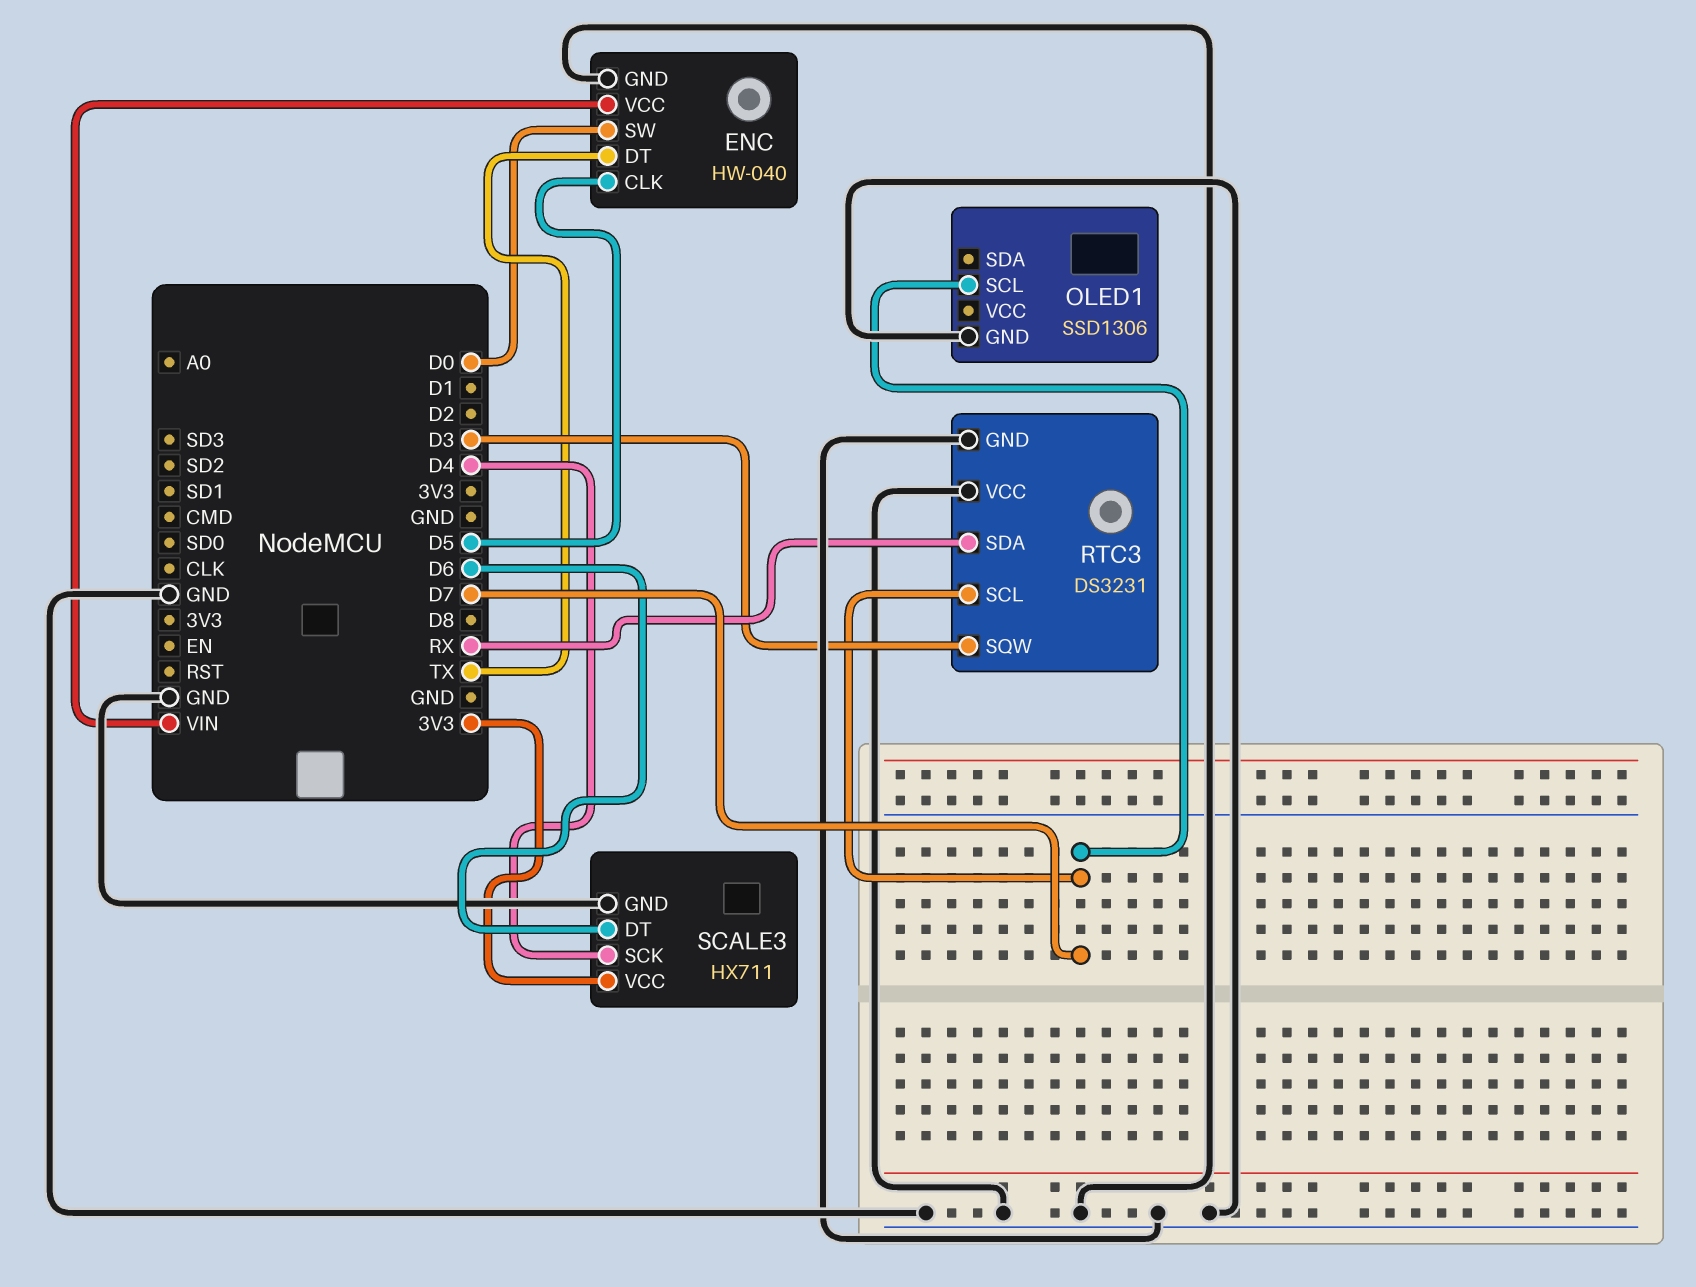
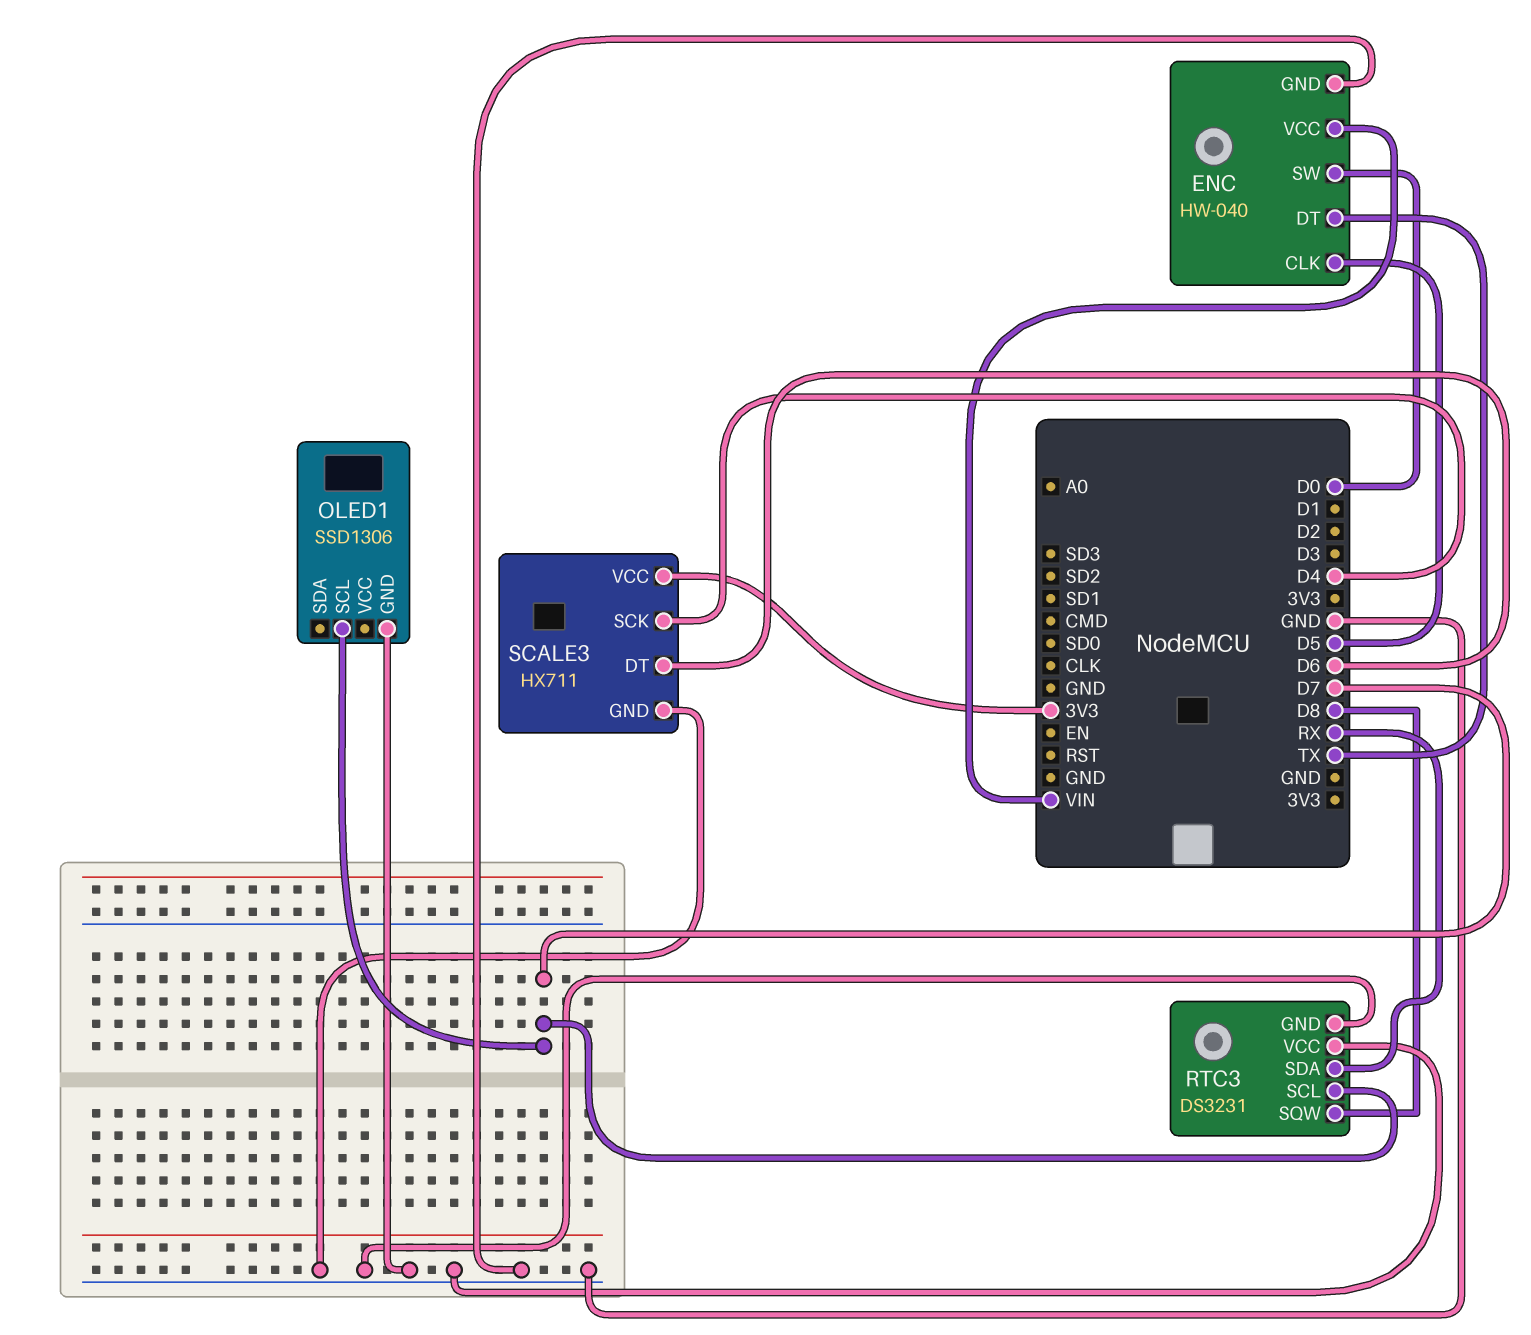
RTC3 pin SQW: D3 -> D8

